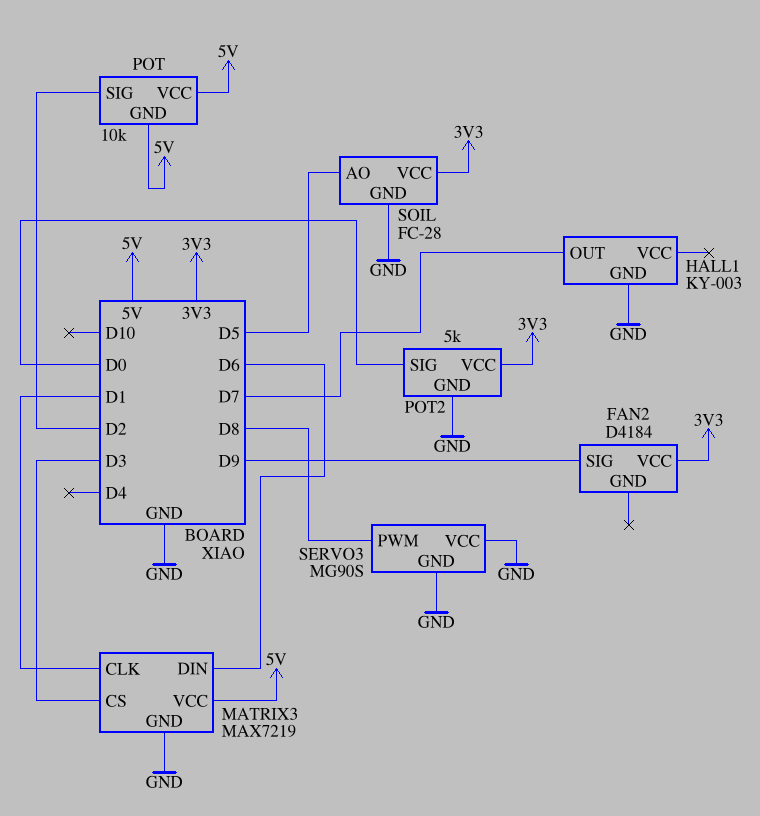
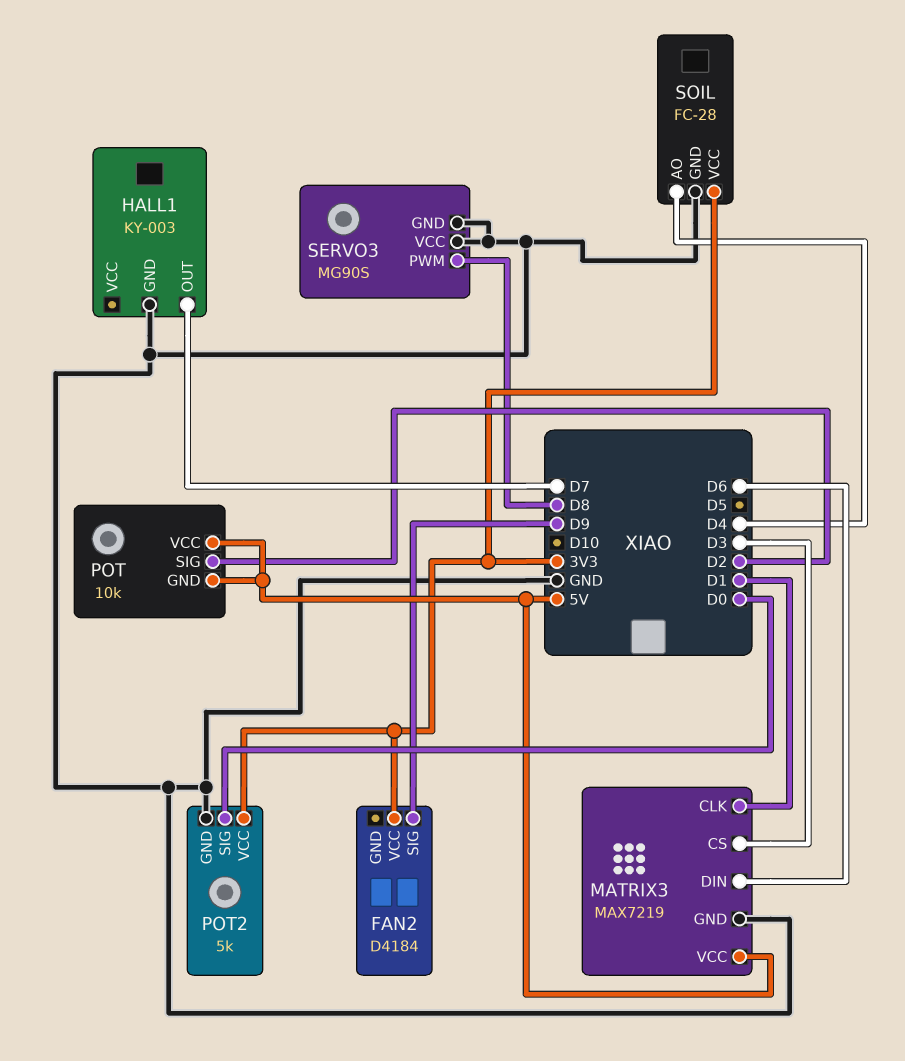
SOIL pin AO: D5 -> D4

